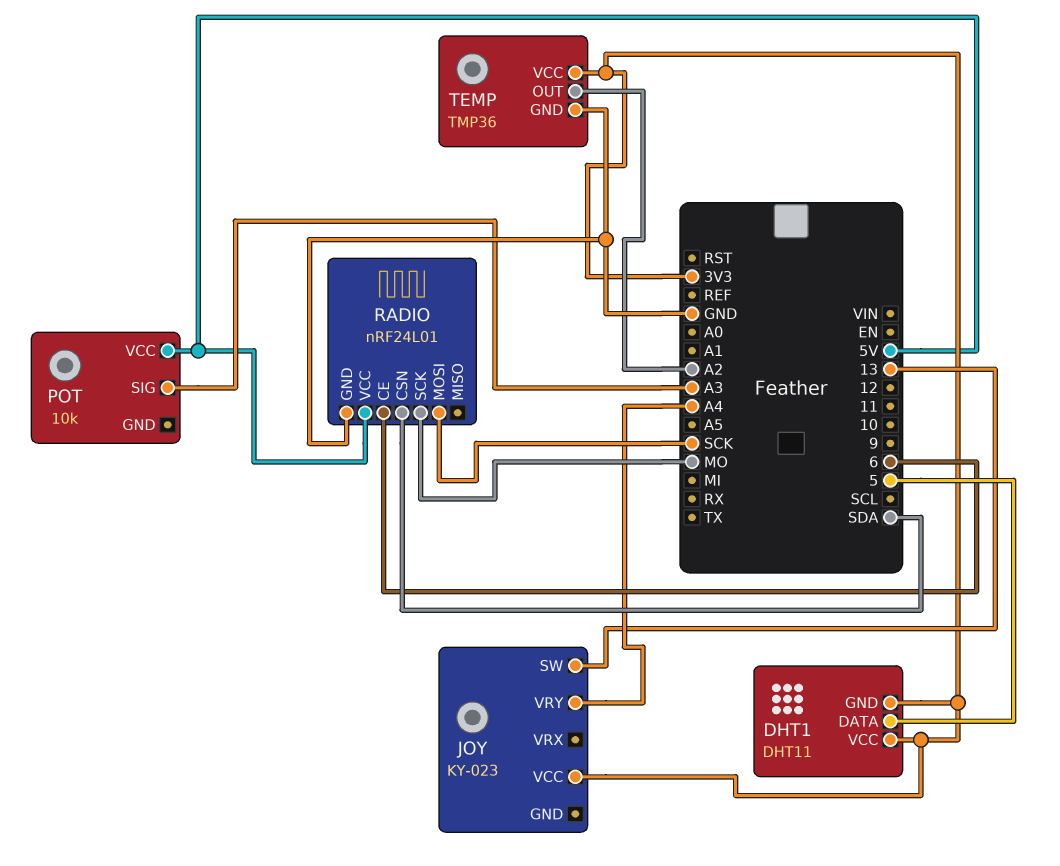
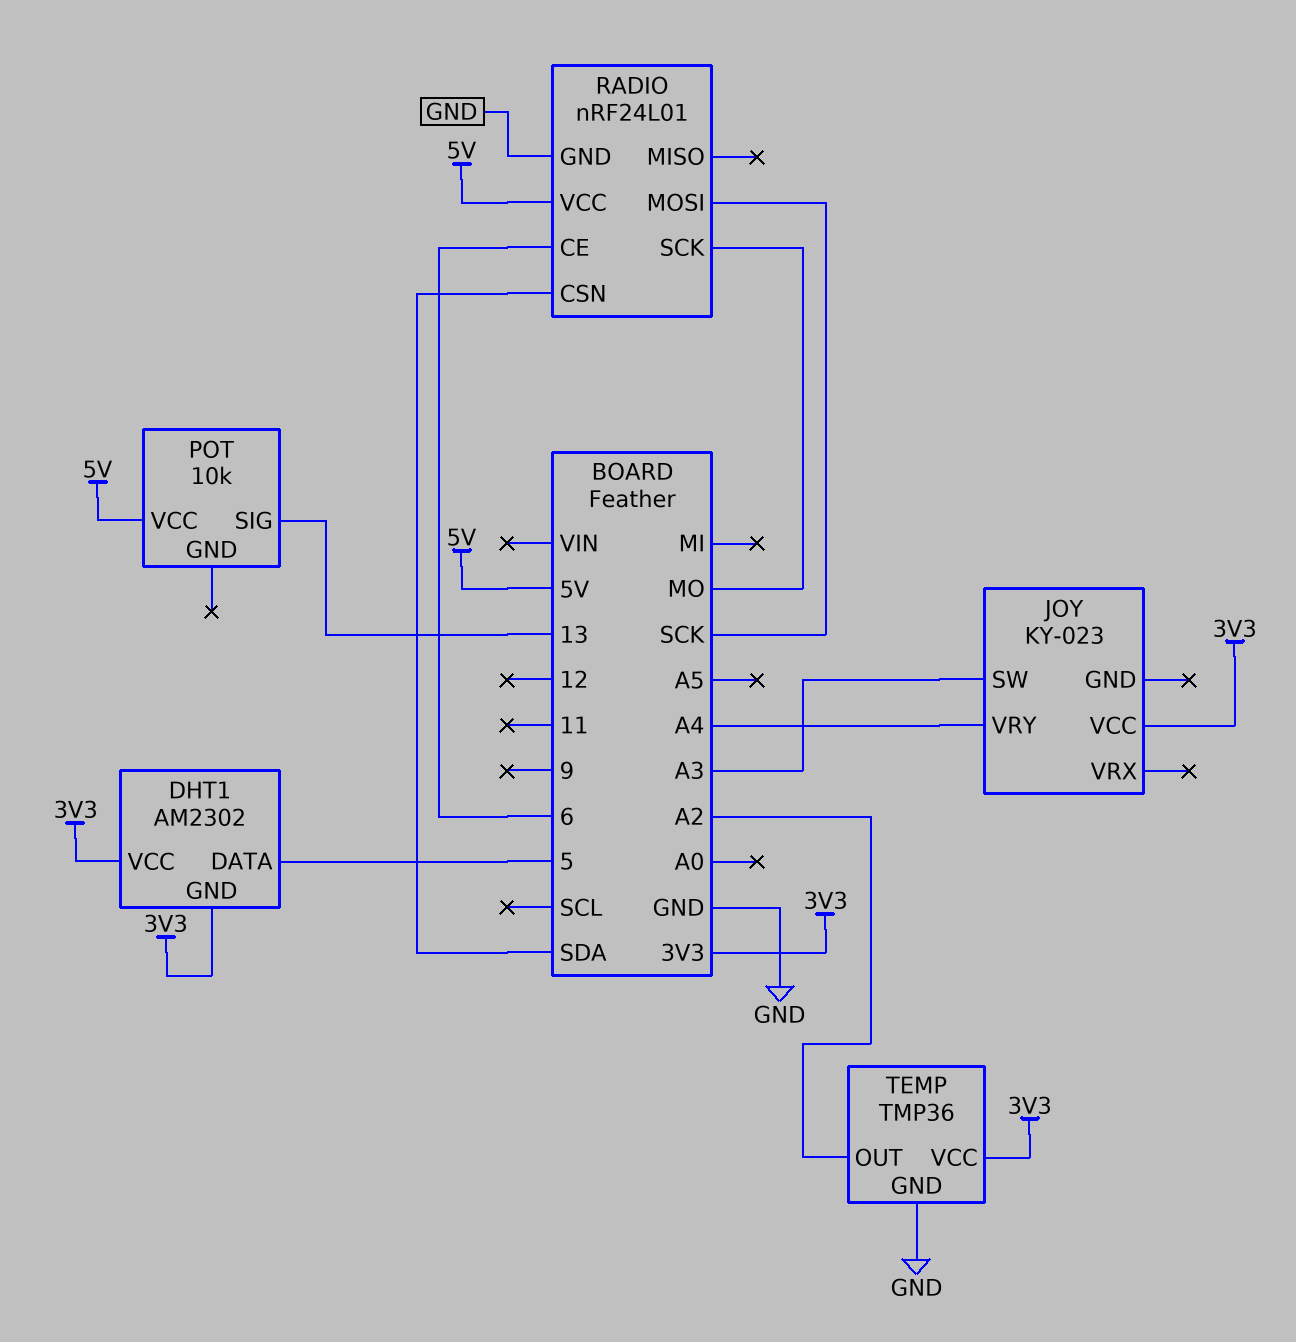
DHT1: DHT11 -> AM2302
JOY pin SW: 13 -> A3
POT pin SIG: A3 -> 13

